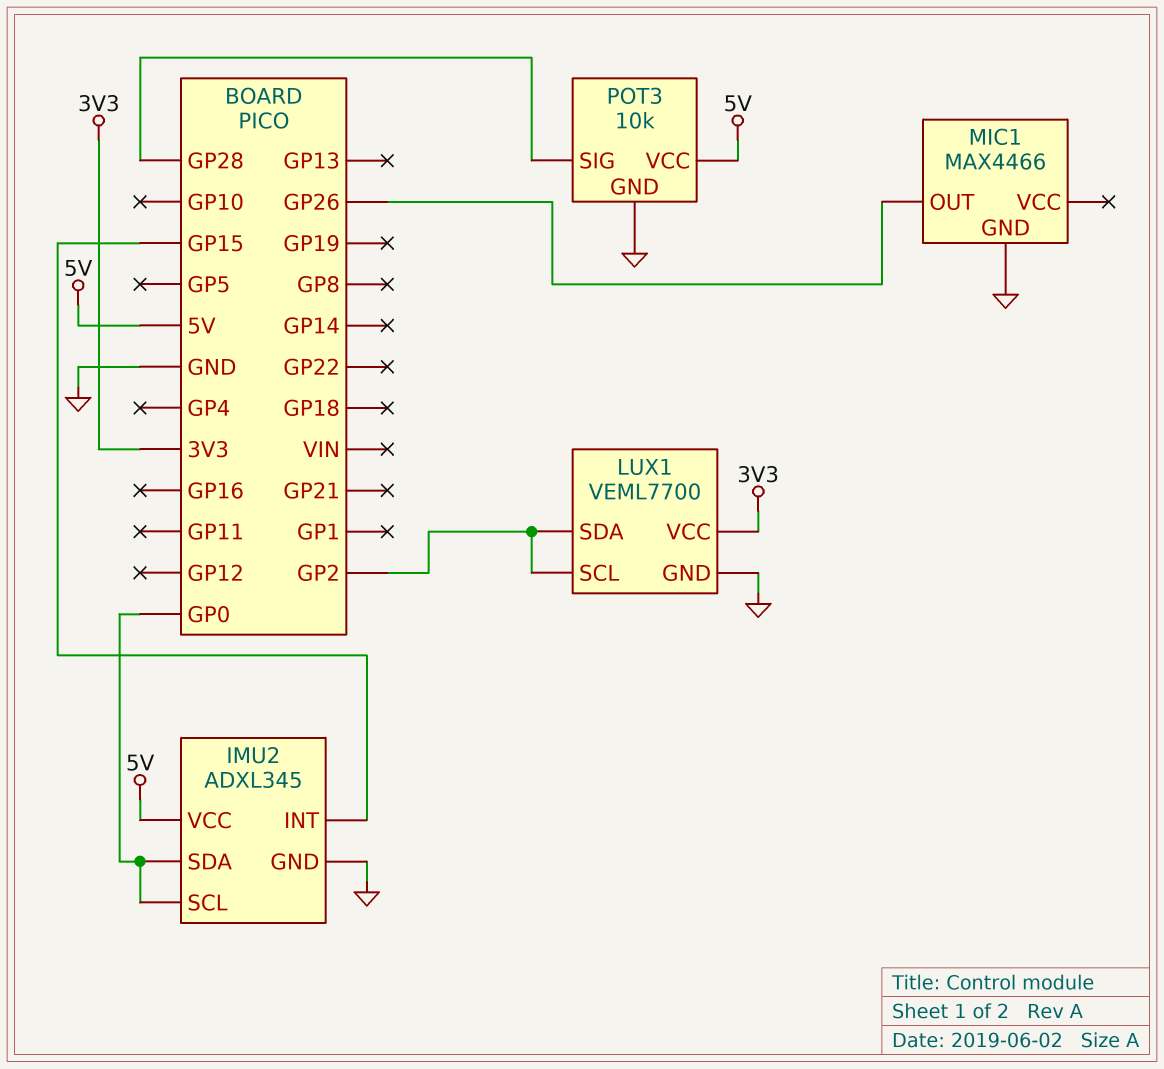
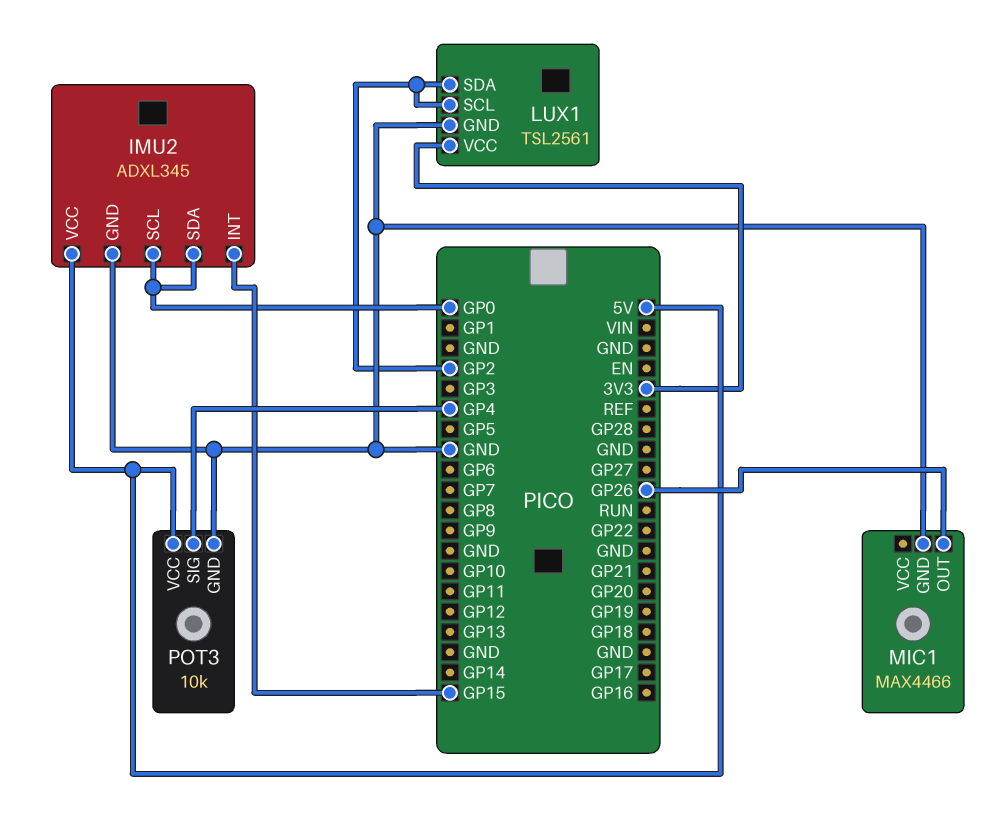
LUX1: VEML7700 -> TSL2561
POT3 pin SIG: GP28 -> GP4

